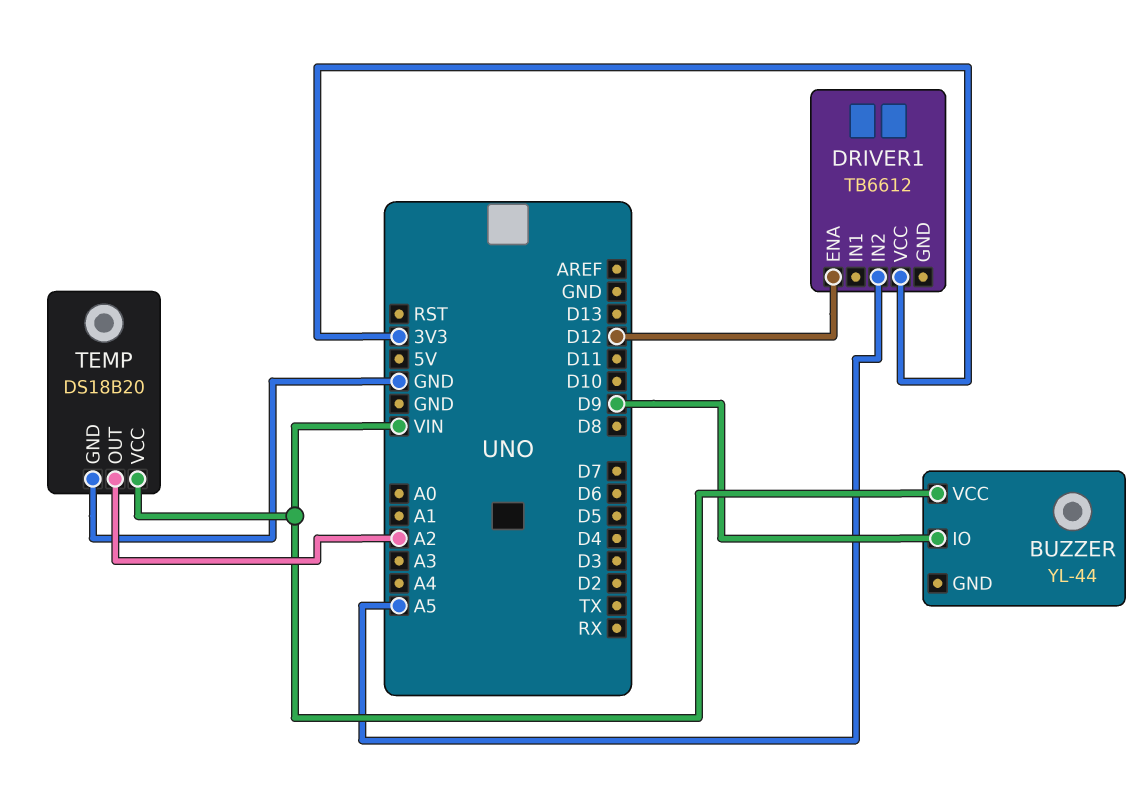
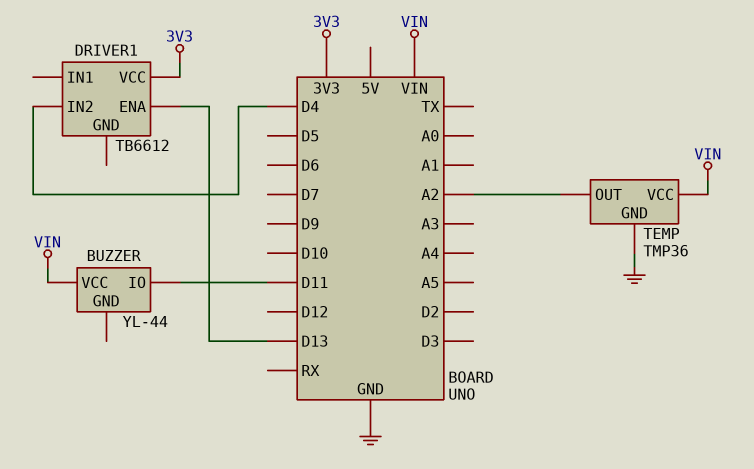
BUZZER pin IO: D9 -> D11
DRIVER1 pin ENA: D12 -> D13
DRIVER1 pin IN2: A5 -> D4
TEMP: DS18B20 -> TMP36

